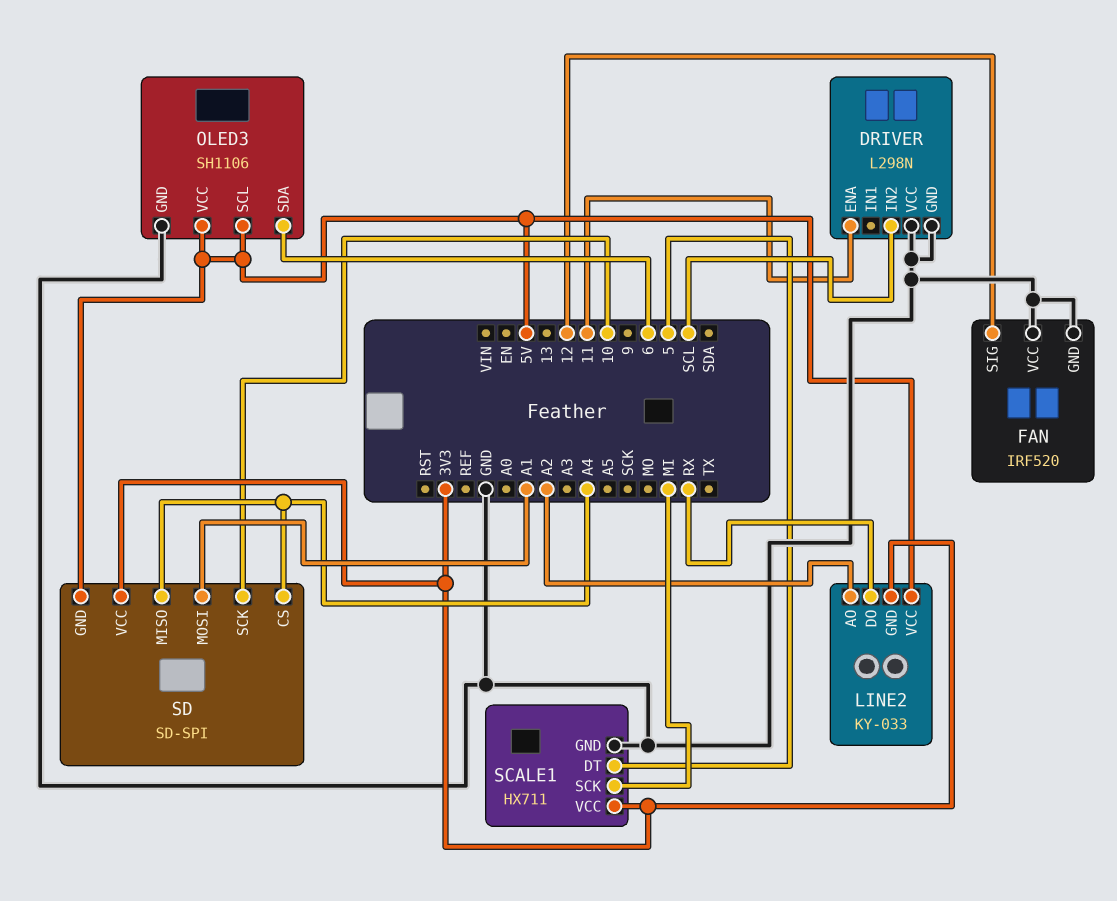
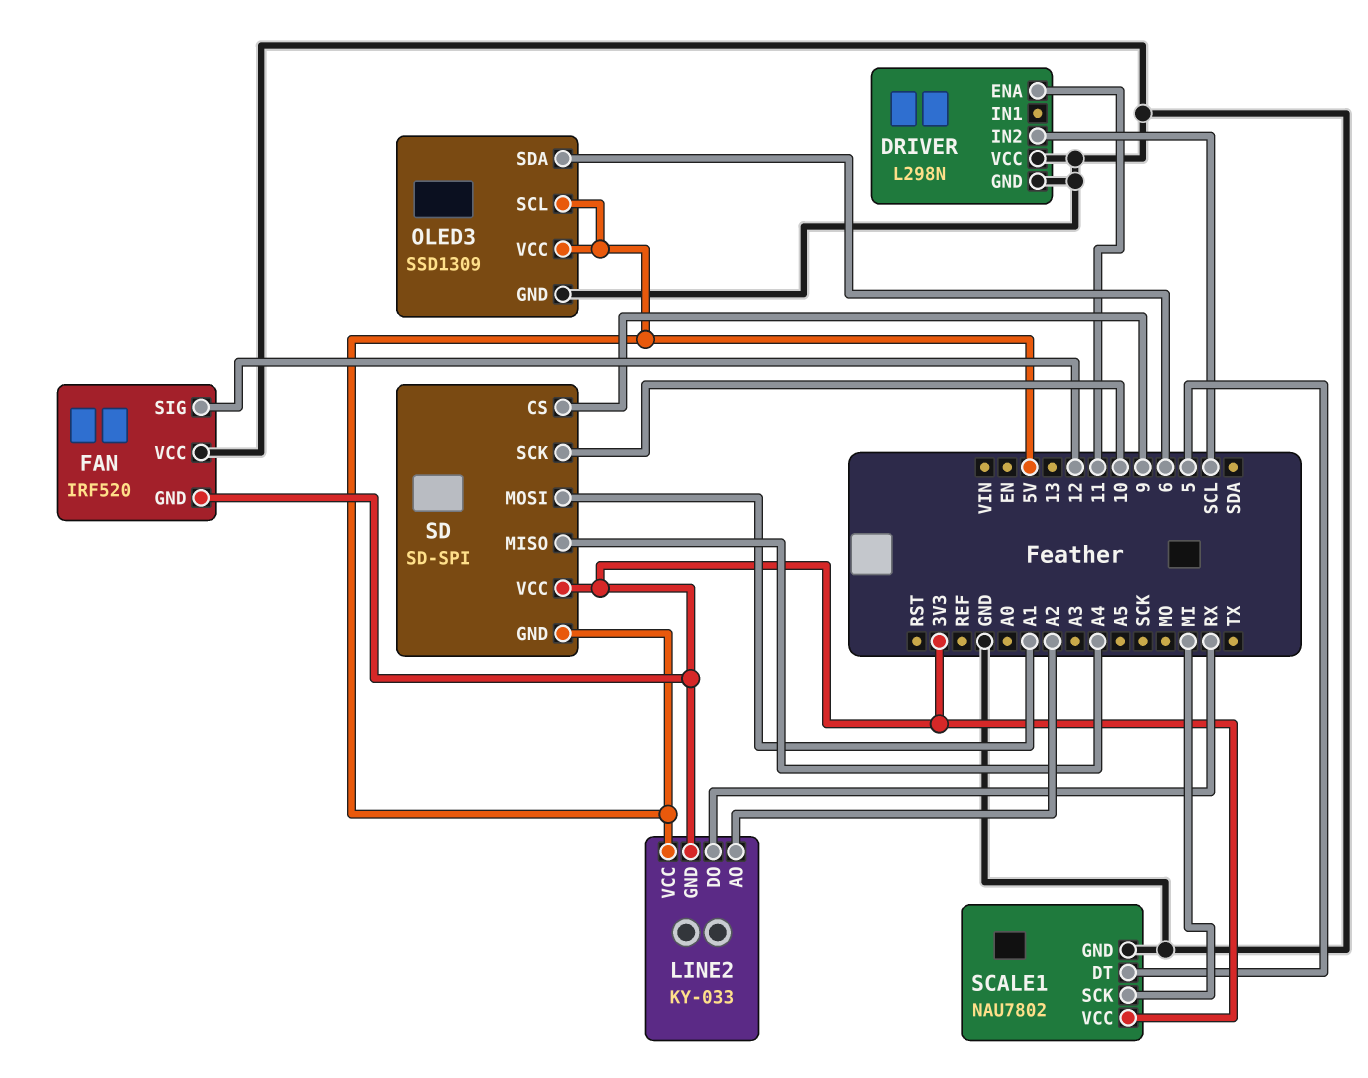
FAN pin GND: GND -> 3V3
OLED3: SH1106 -> SSD1309
SCALE1: HX711 -> NAU7802
SD pin CS: A4 -> 9

